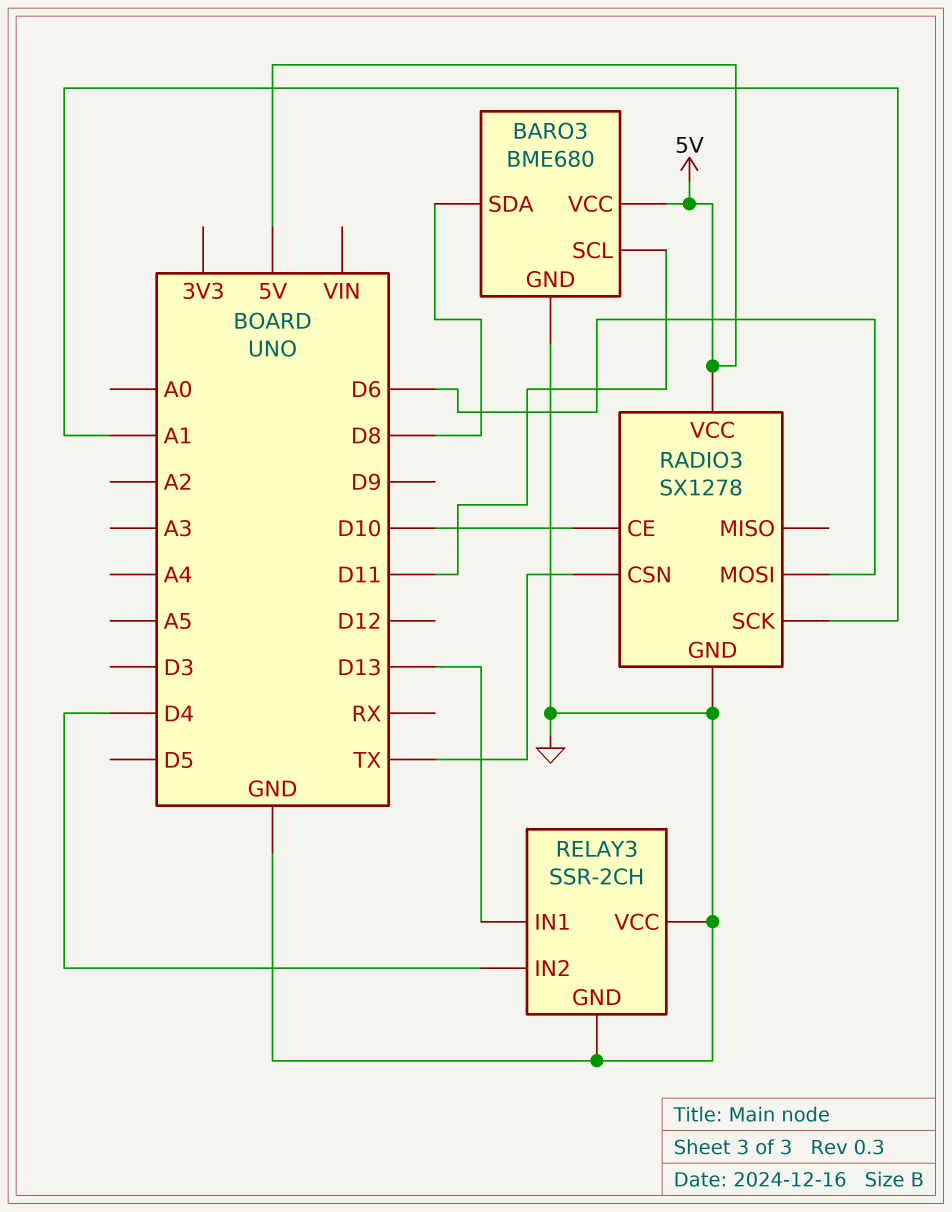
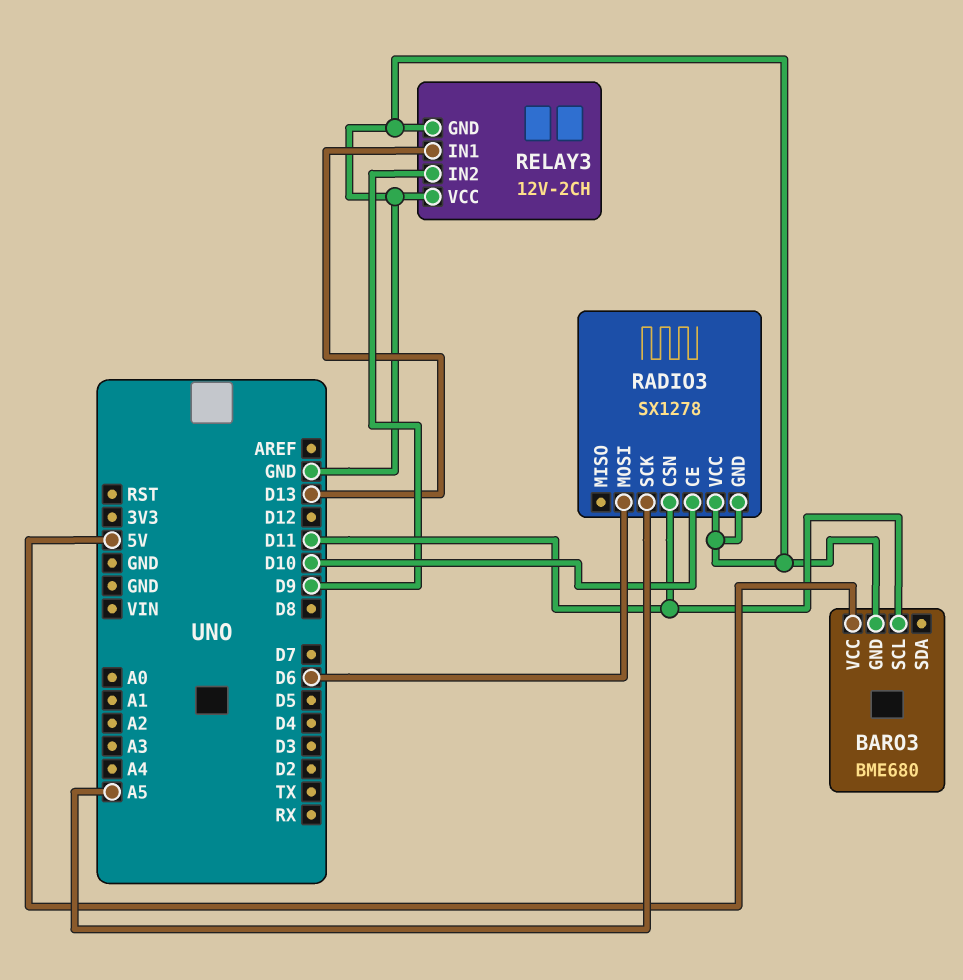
BARO3 pin SDA: D8 -> none
RADIO3 pin CSN: TX -> D11
RADIO3 pin SCK: A1 -> A5
RADIO3 pin VCC: 5V -> GND
RELAY3: SSR-2CH -> 12V-2CH
RELAY3 pin IN2: D4 -> D9

